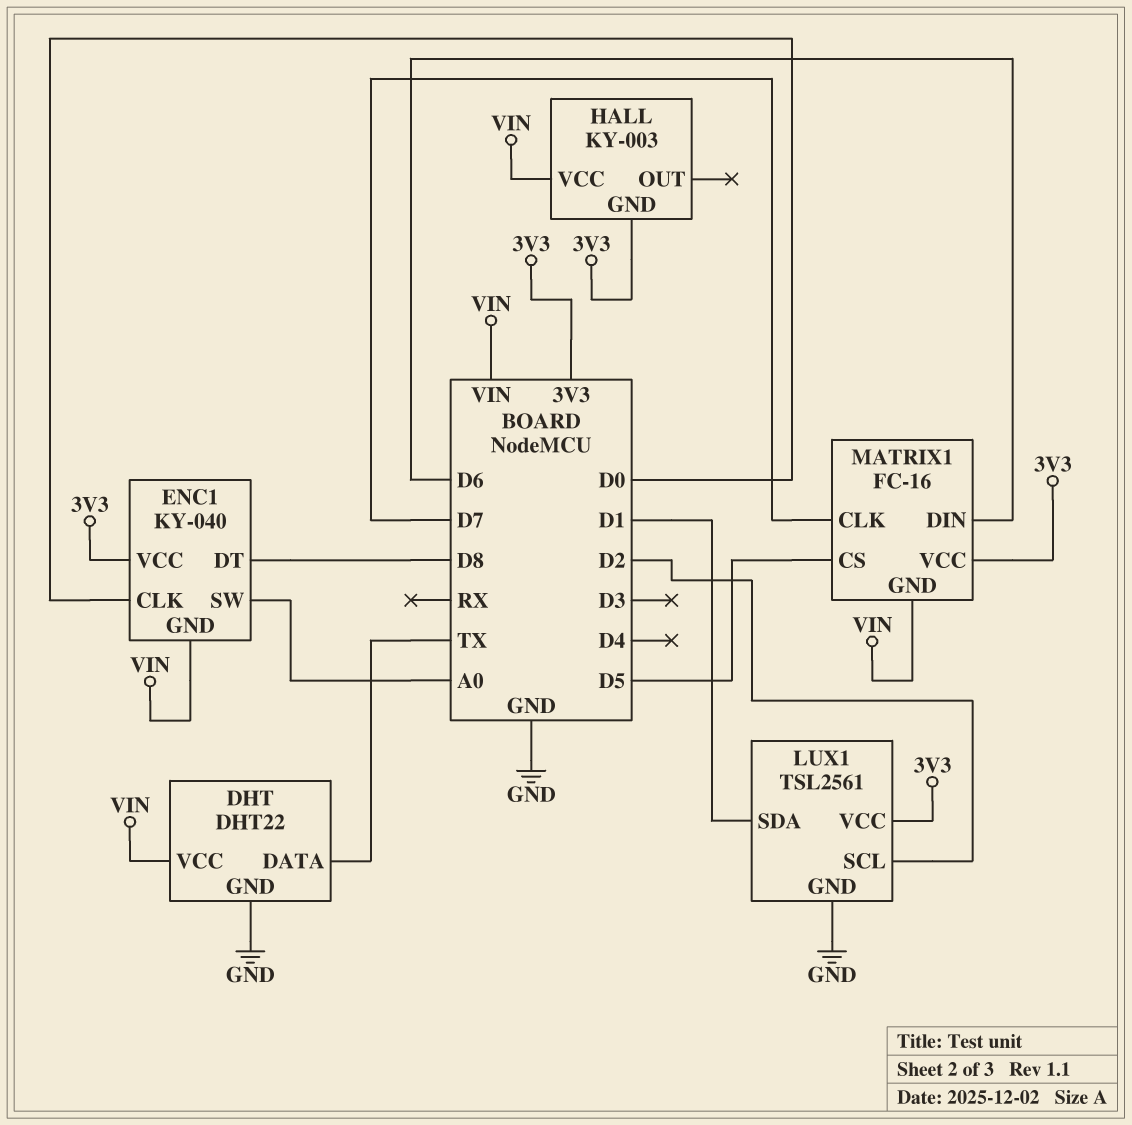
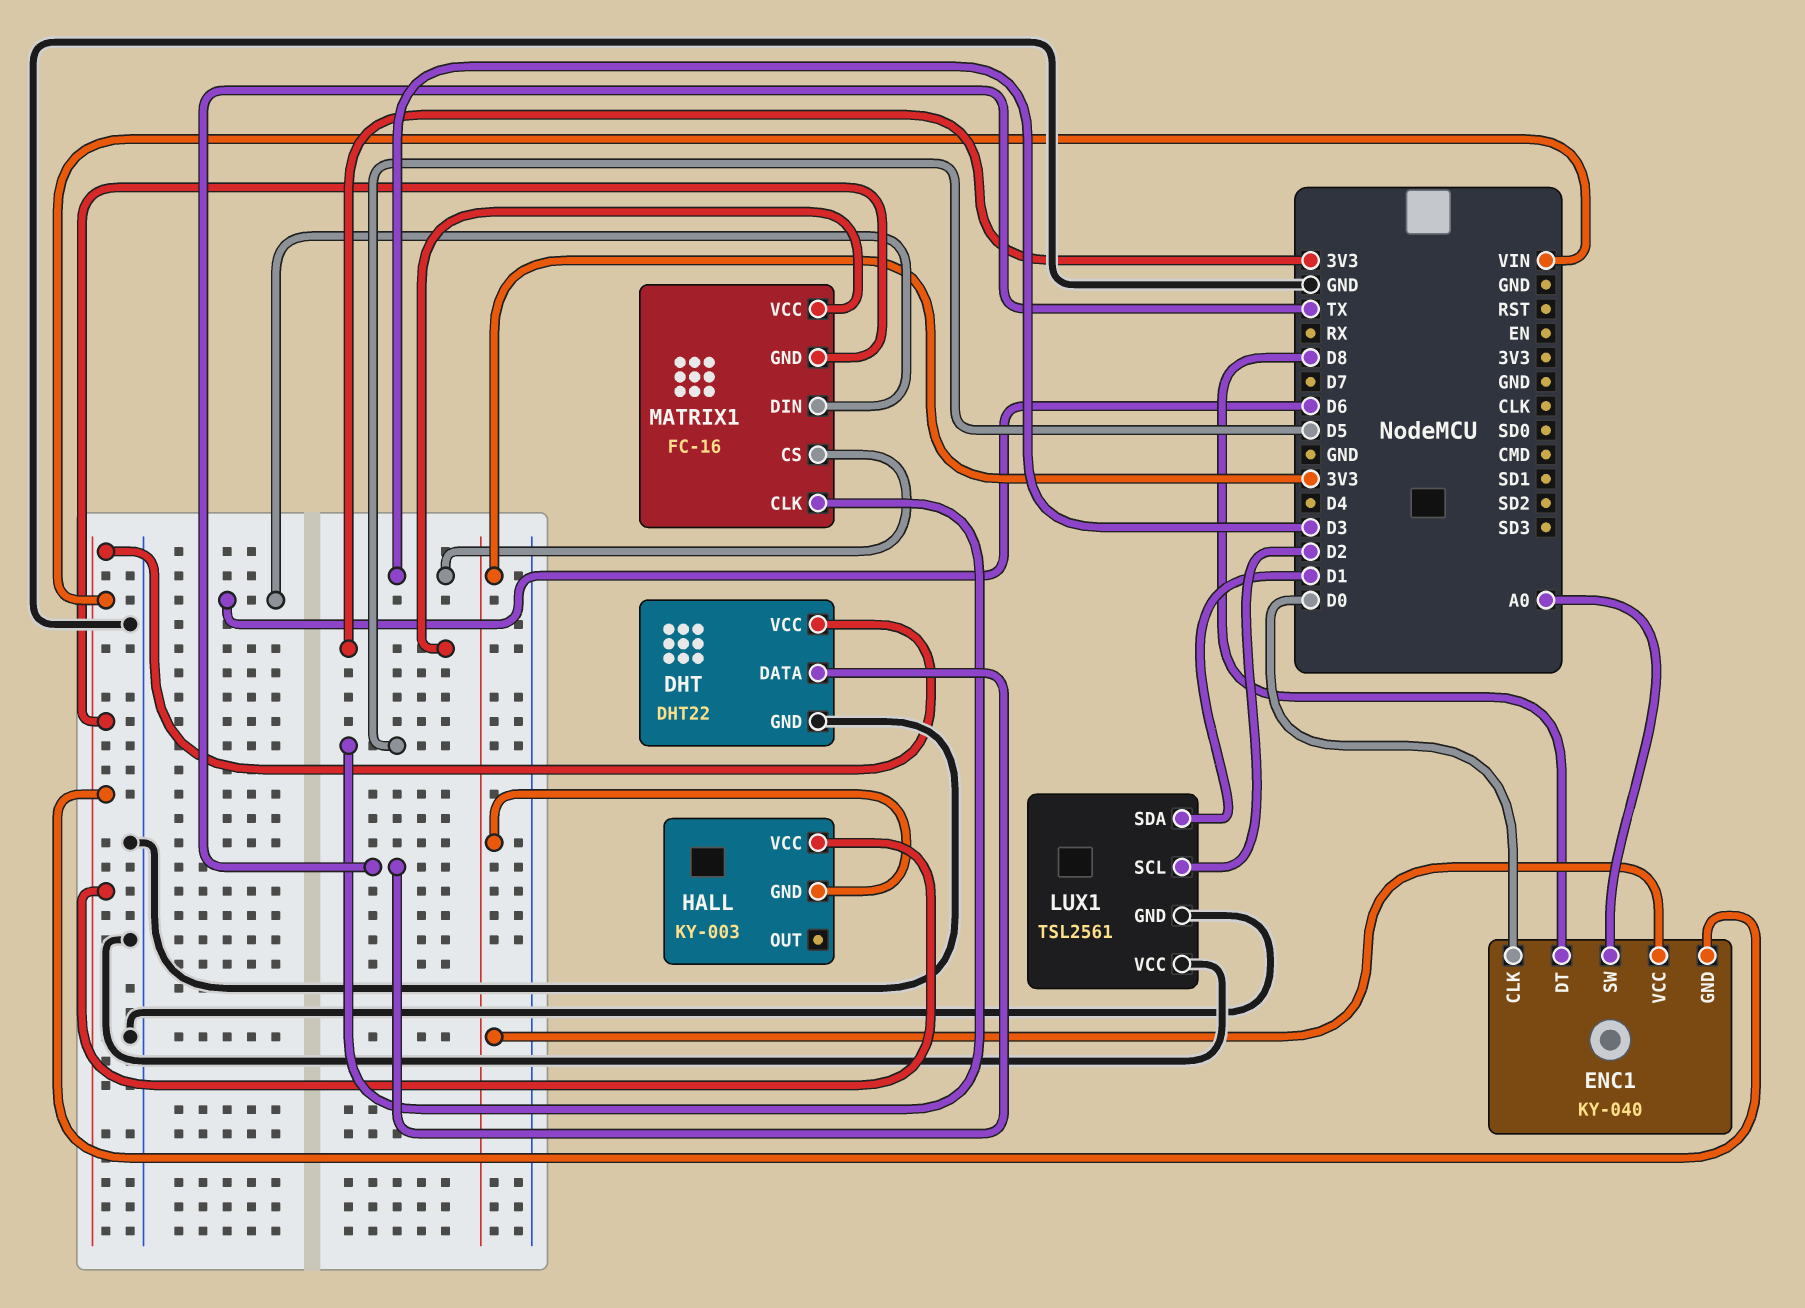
LUX1 pin VCC: 3V3 -> GND
MATRIX1 pin CLK: D7 -> D5
MATRIX1 pin CS: D5 -> D3

